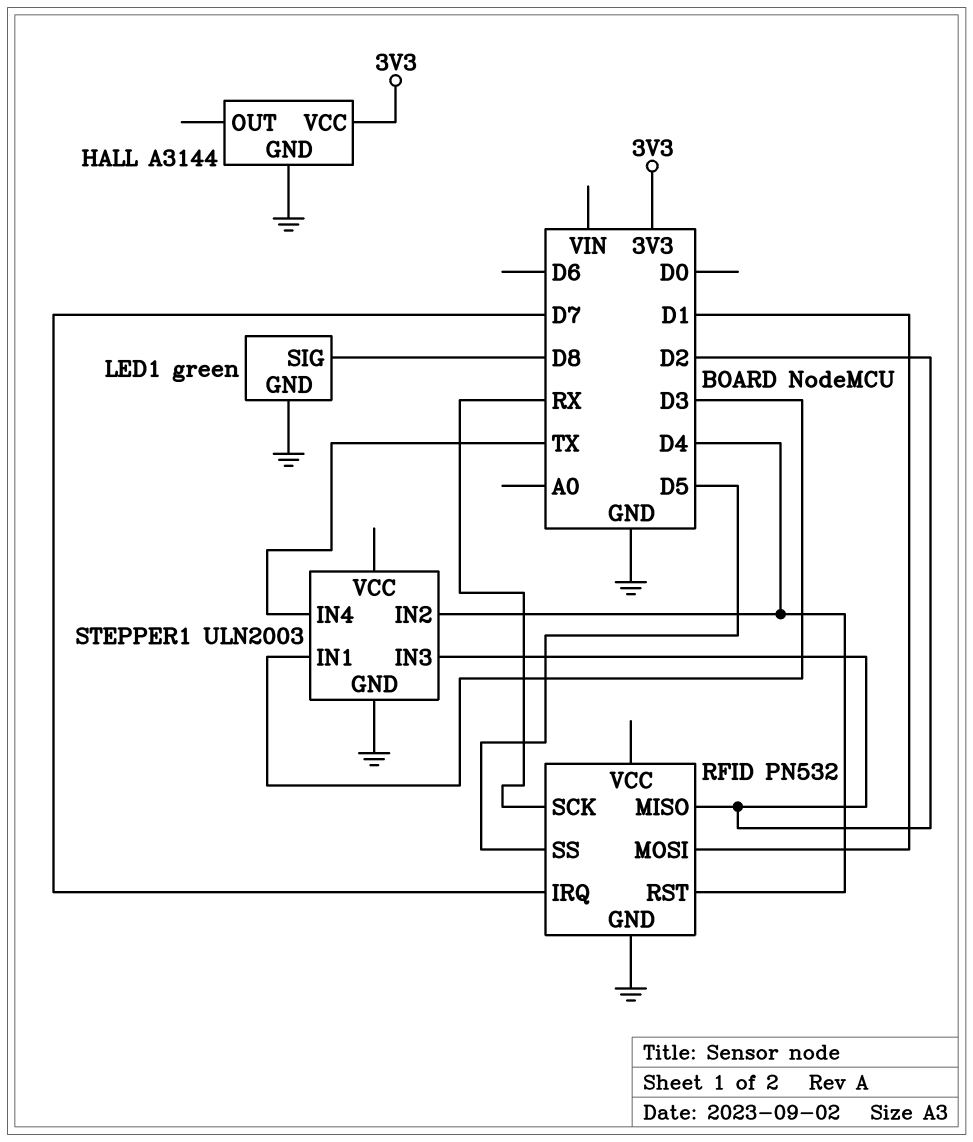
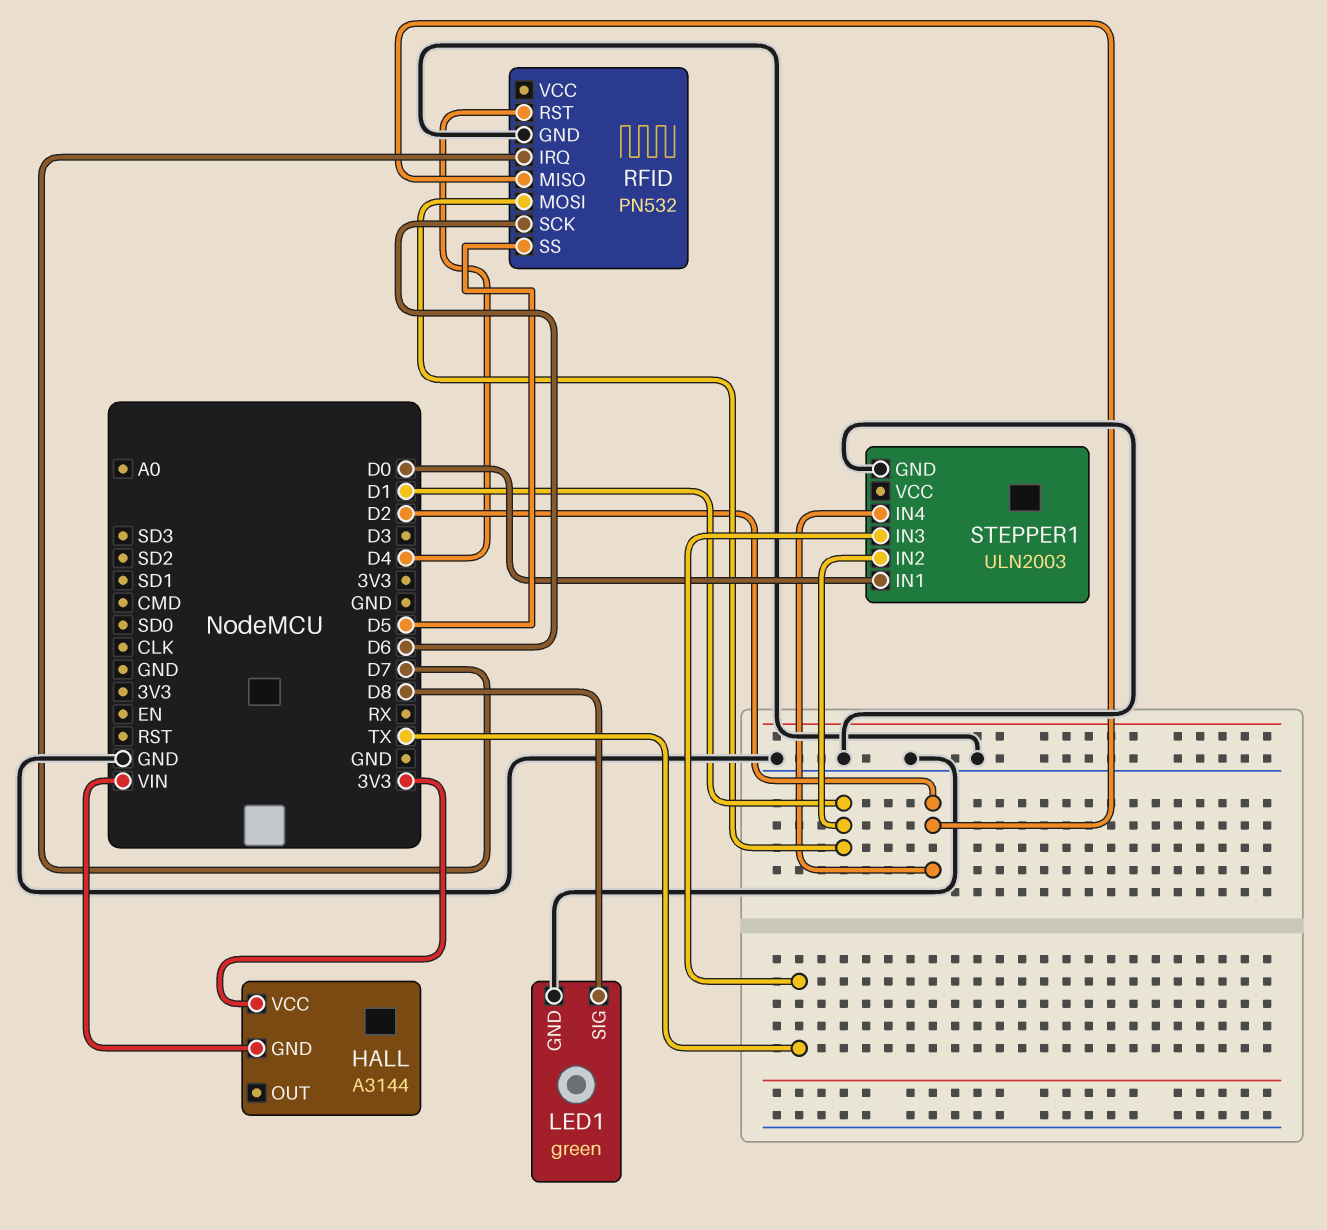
HALL pin GND: GND -> VIN
RFID pin SCK: RX -> D6
STEPPER1 pin IN1: D3 -> D0
STEPPER1 pin IN2: D4 -> D1
STEPPER1 pin IN3: D2 -> TX
STEPPER1 pin IN4: TX -> D2

